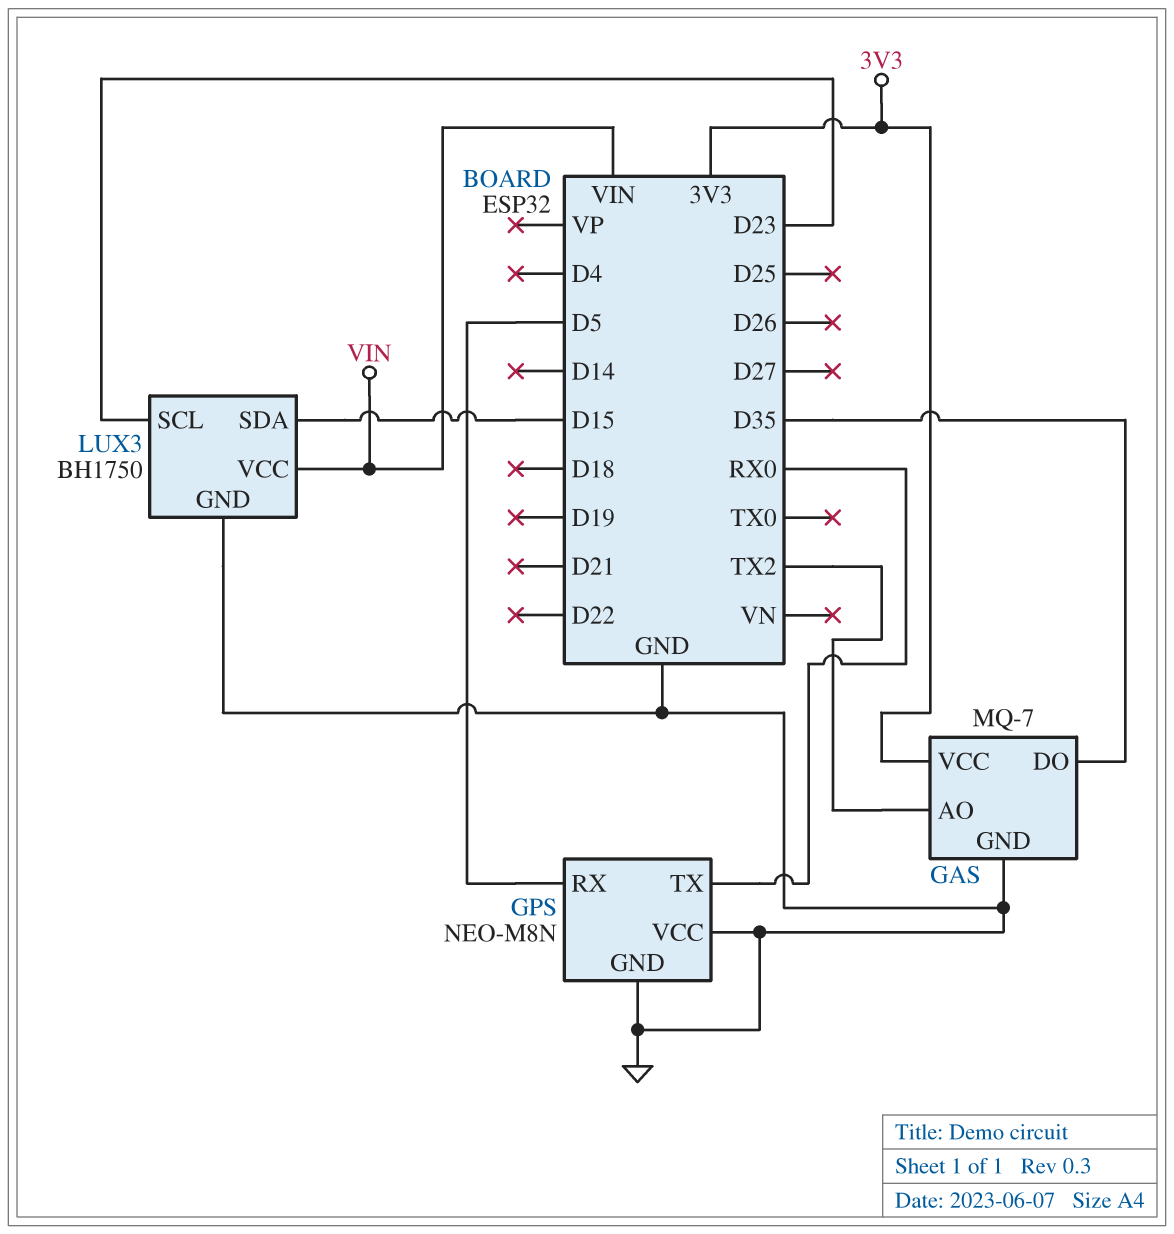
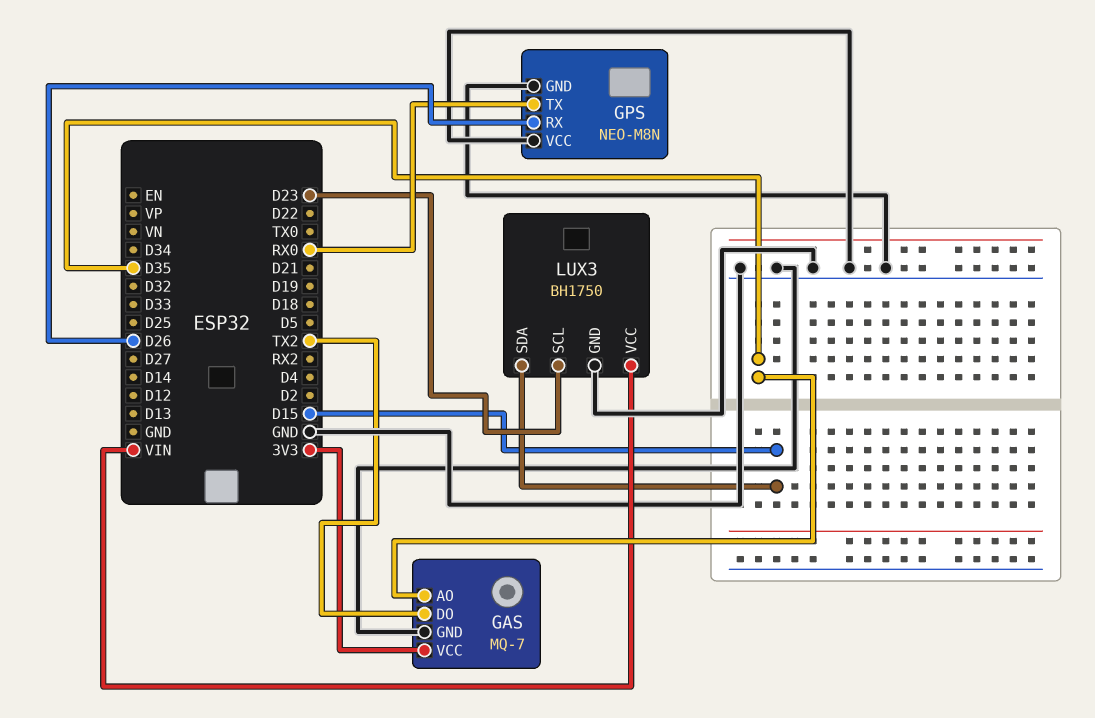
GAS pin AO: TX2 -> D35
GAS pin DO: D35 -> TX2
GPS pin RX: D5 -> D26

